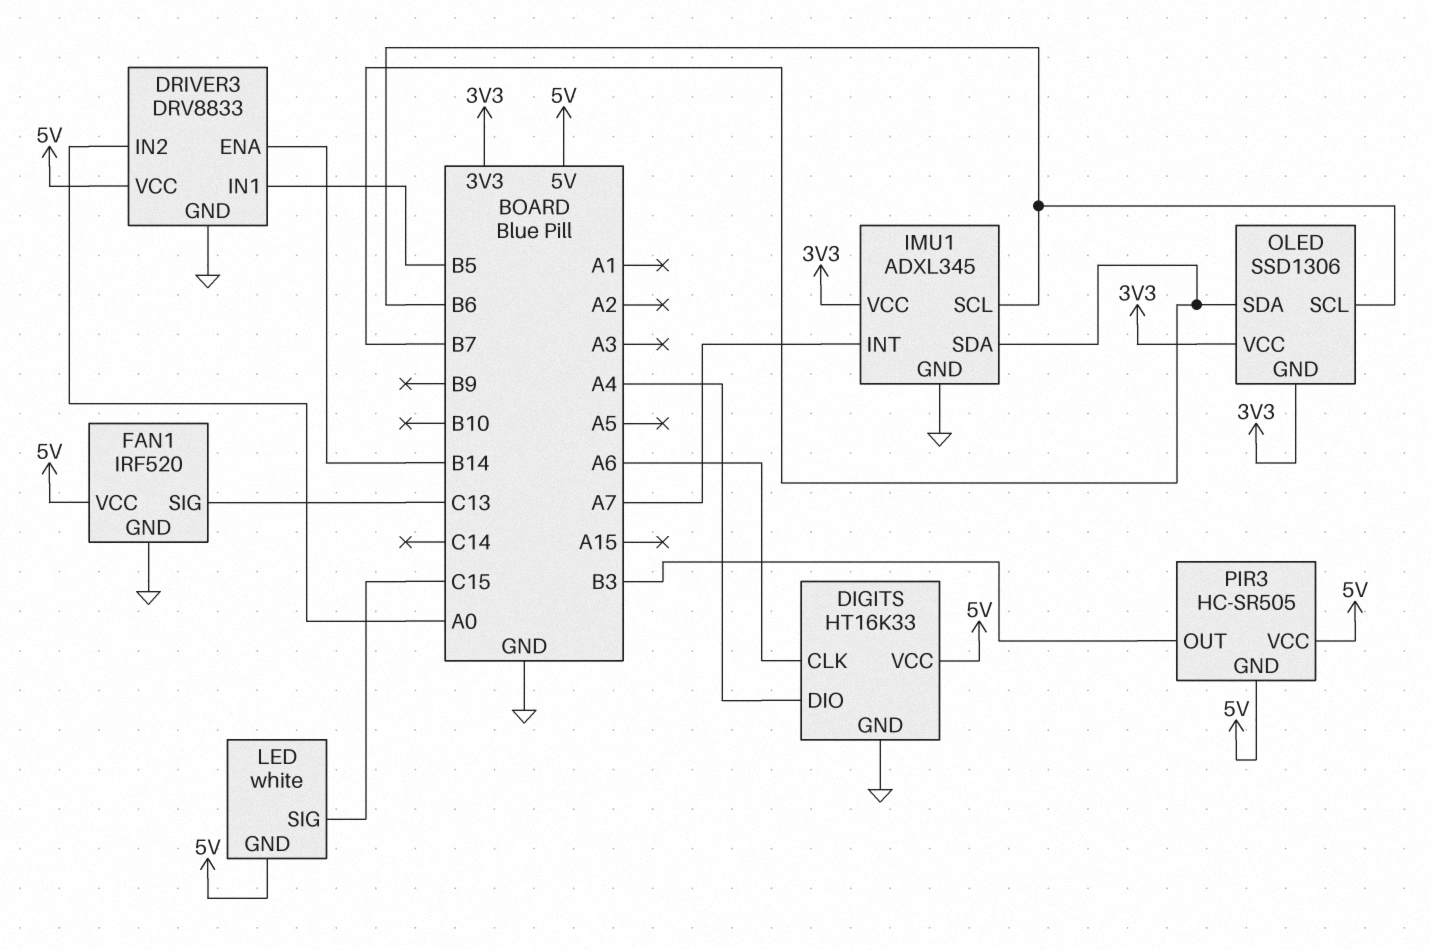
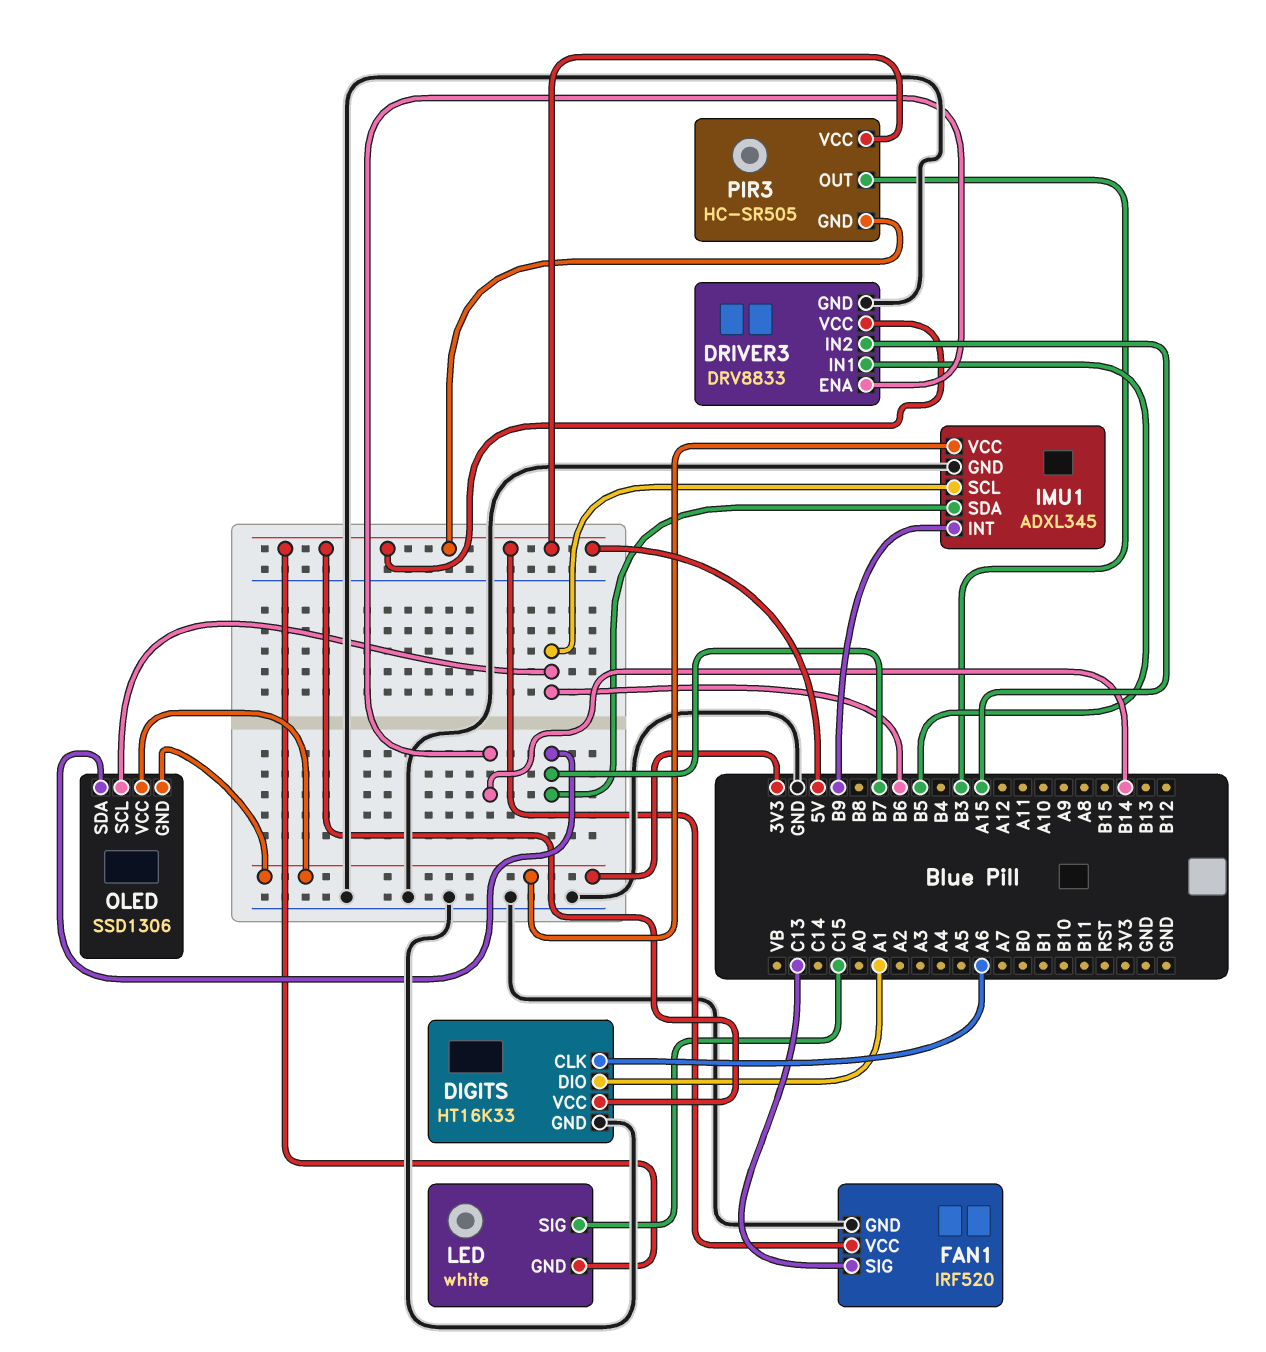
DIGITS pin DIO: A4 -> A1
DRIVER3 pin IN2: A0 -> A15
IMU1 pin INT: A7 -> B9

